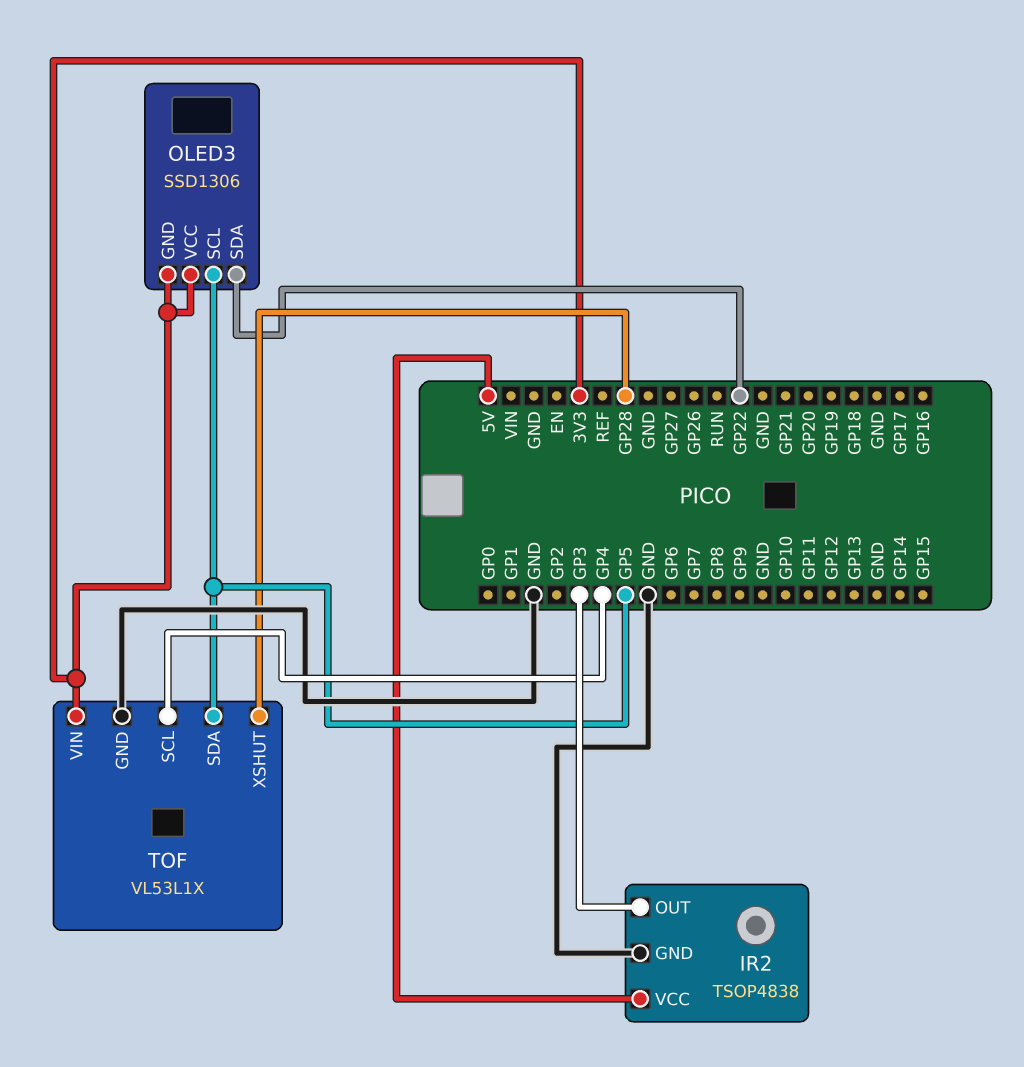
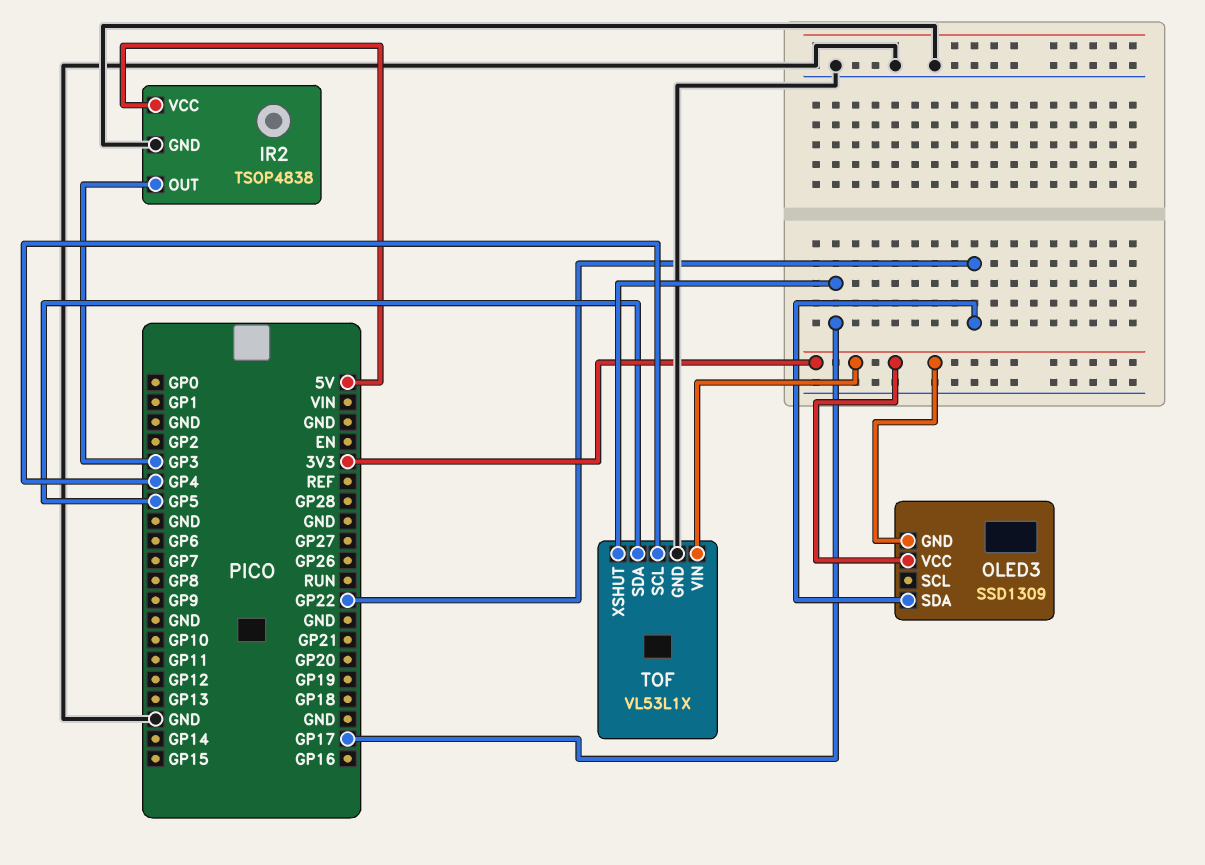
OLED3: SSD1306 -> SSD1309
OLED3 pin SCL: GP5 -> none
TOF pin XSHUT: GP28 -> GP17

